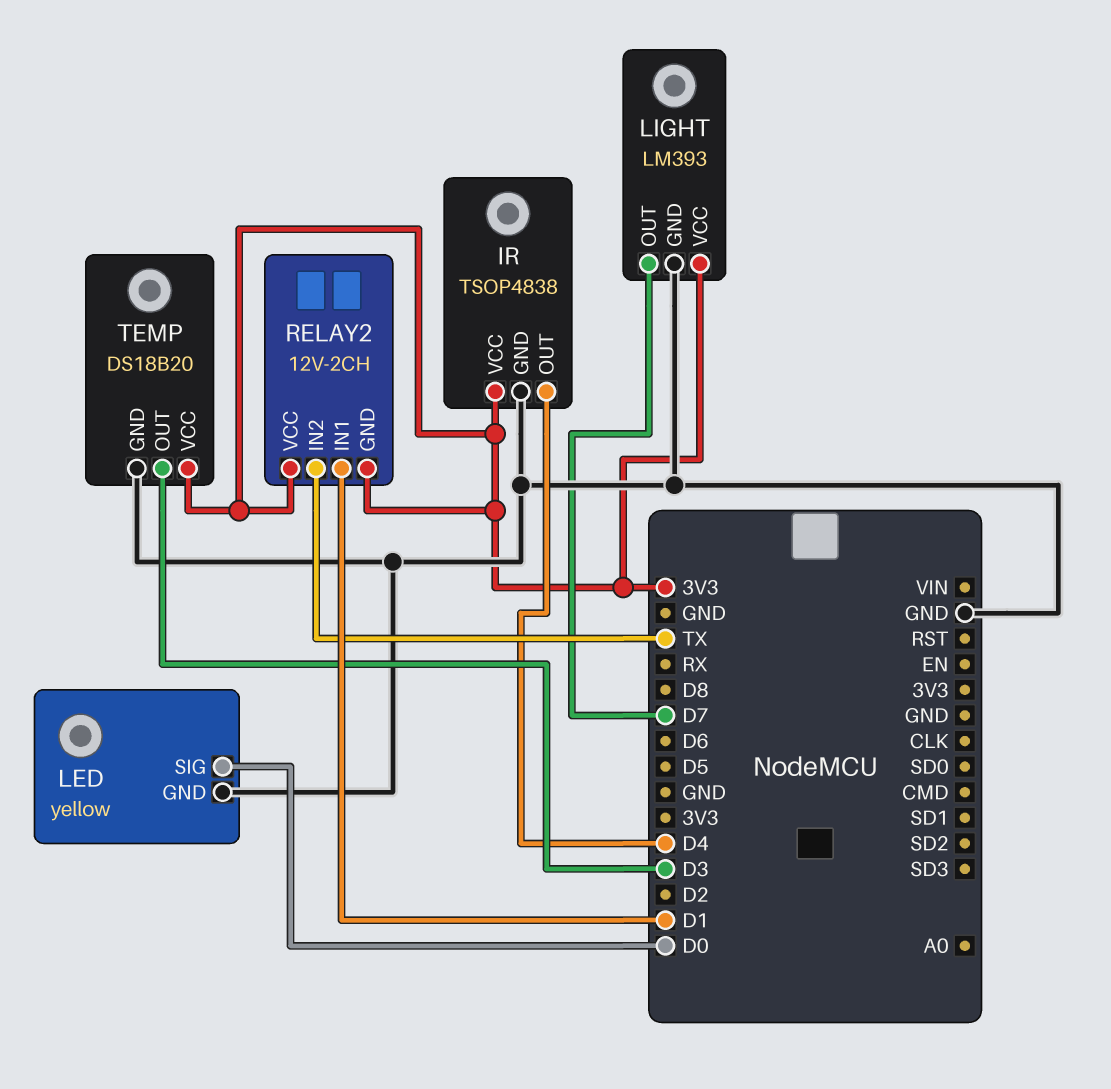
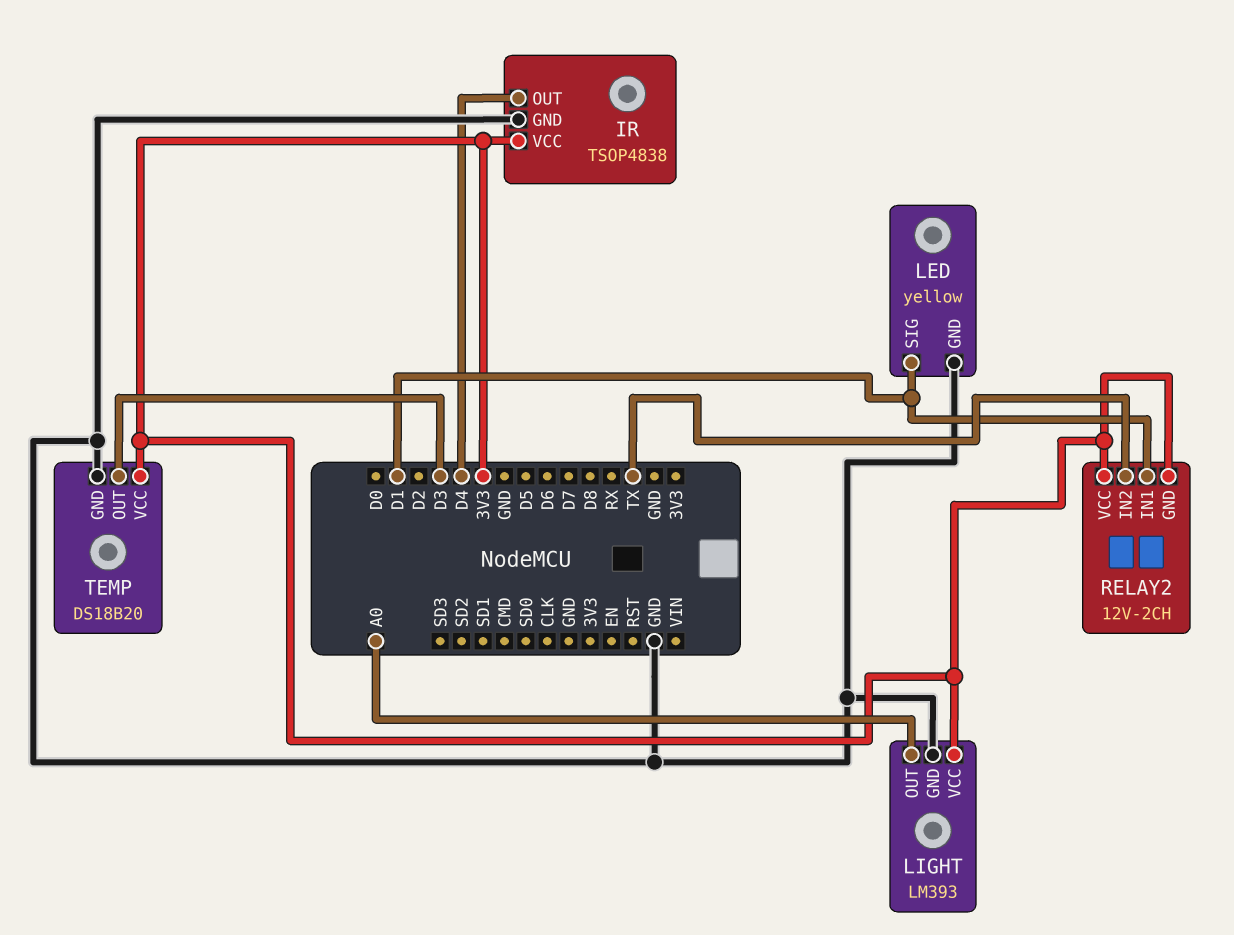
LED pin SIG: D0 -> D1
LIGHT pin OUT: D7 -> A0

